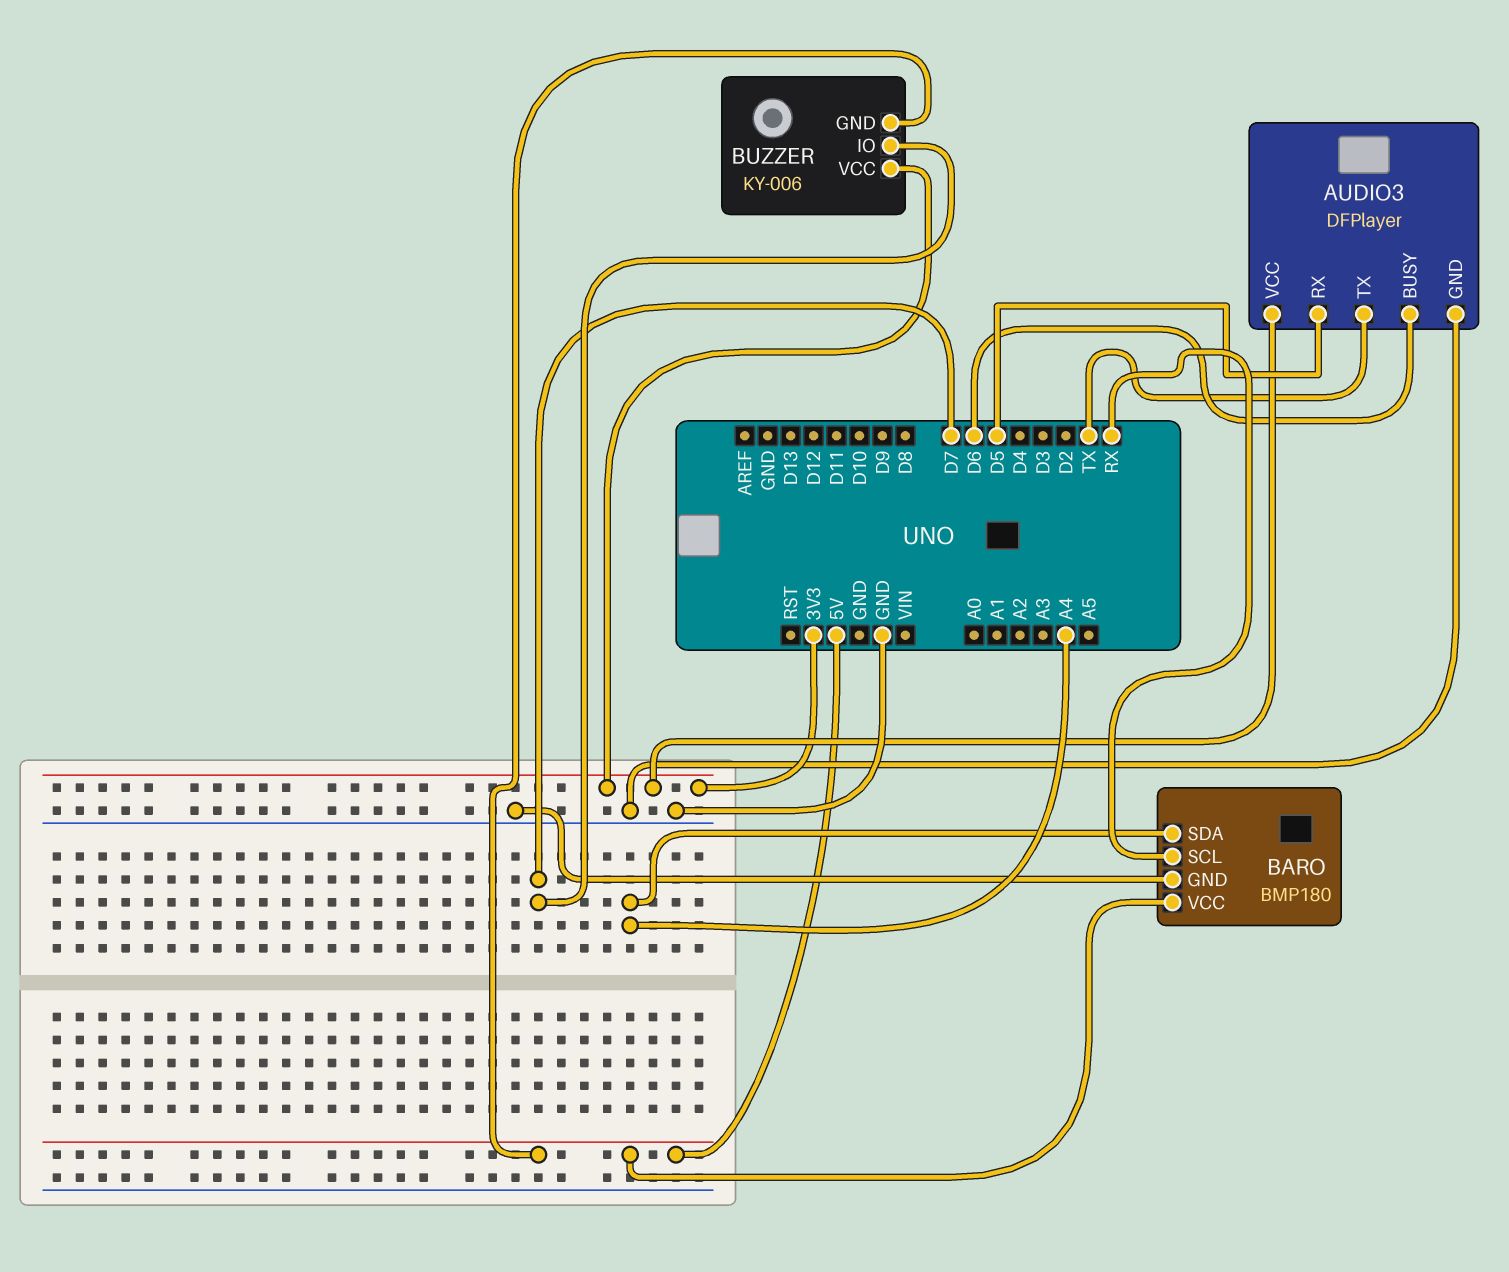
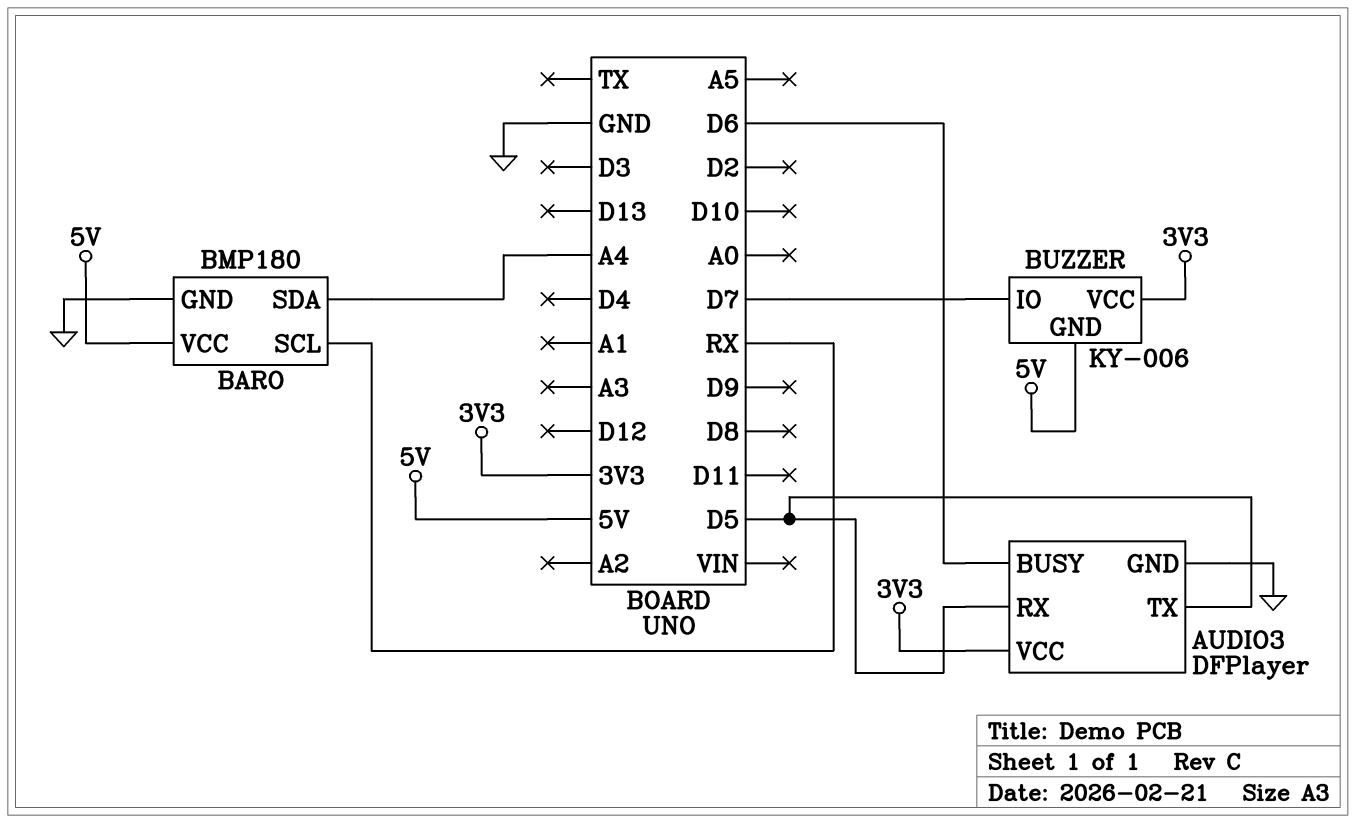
AUDIO3 pin TX: TX -> D5

